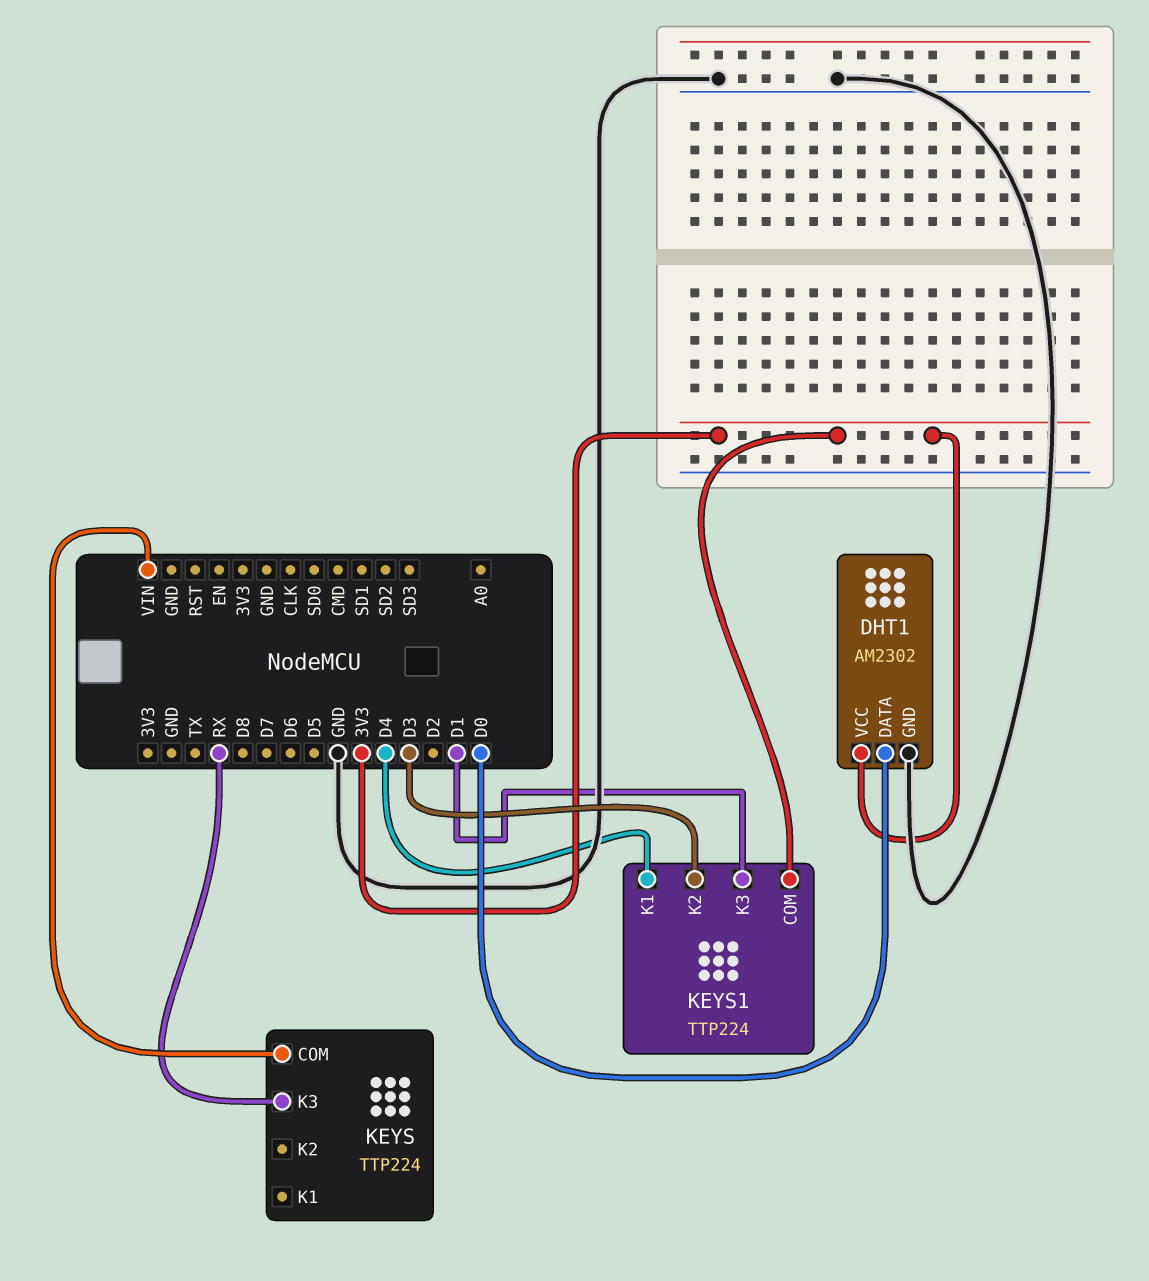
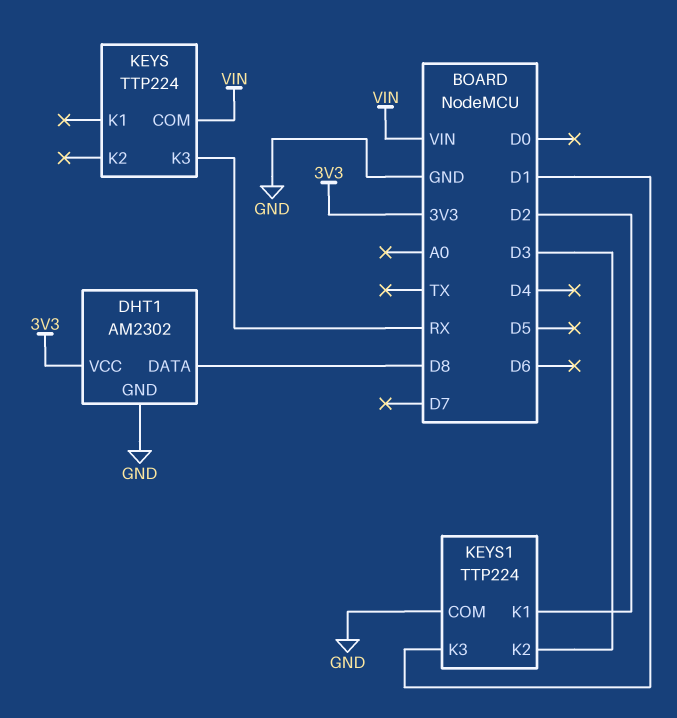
DHT1 pin DATA: D0 -> D8
KEYS1 pin COM: 3V3 -> GND
KEYS1 pin K1: D4 -> D2

